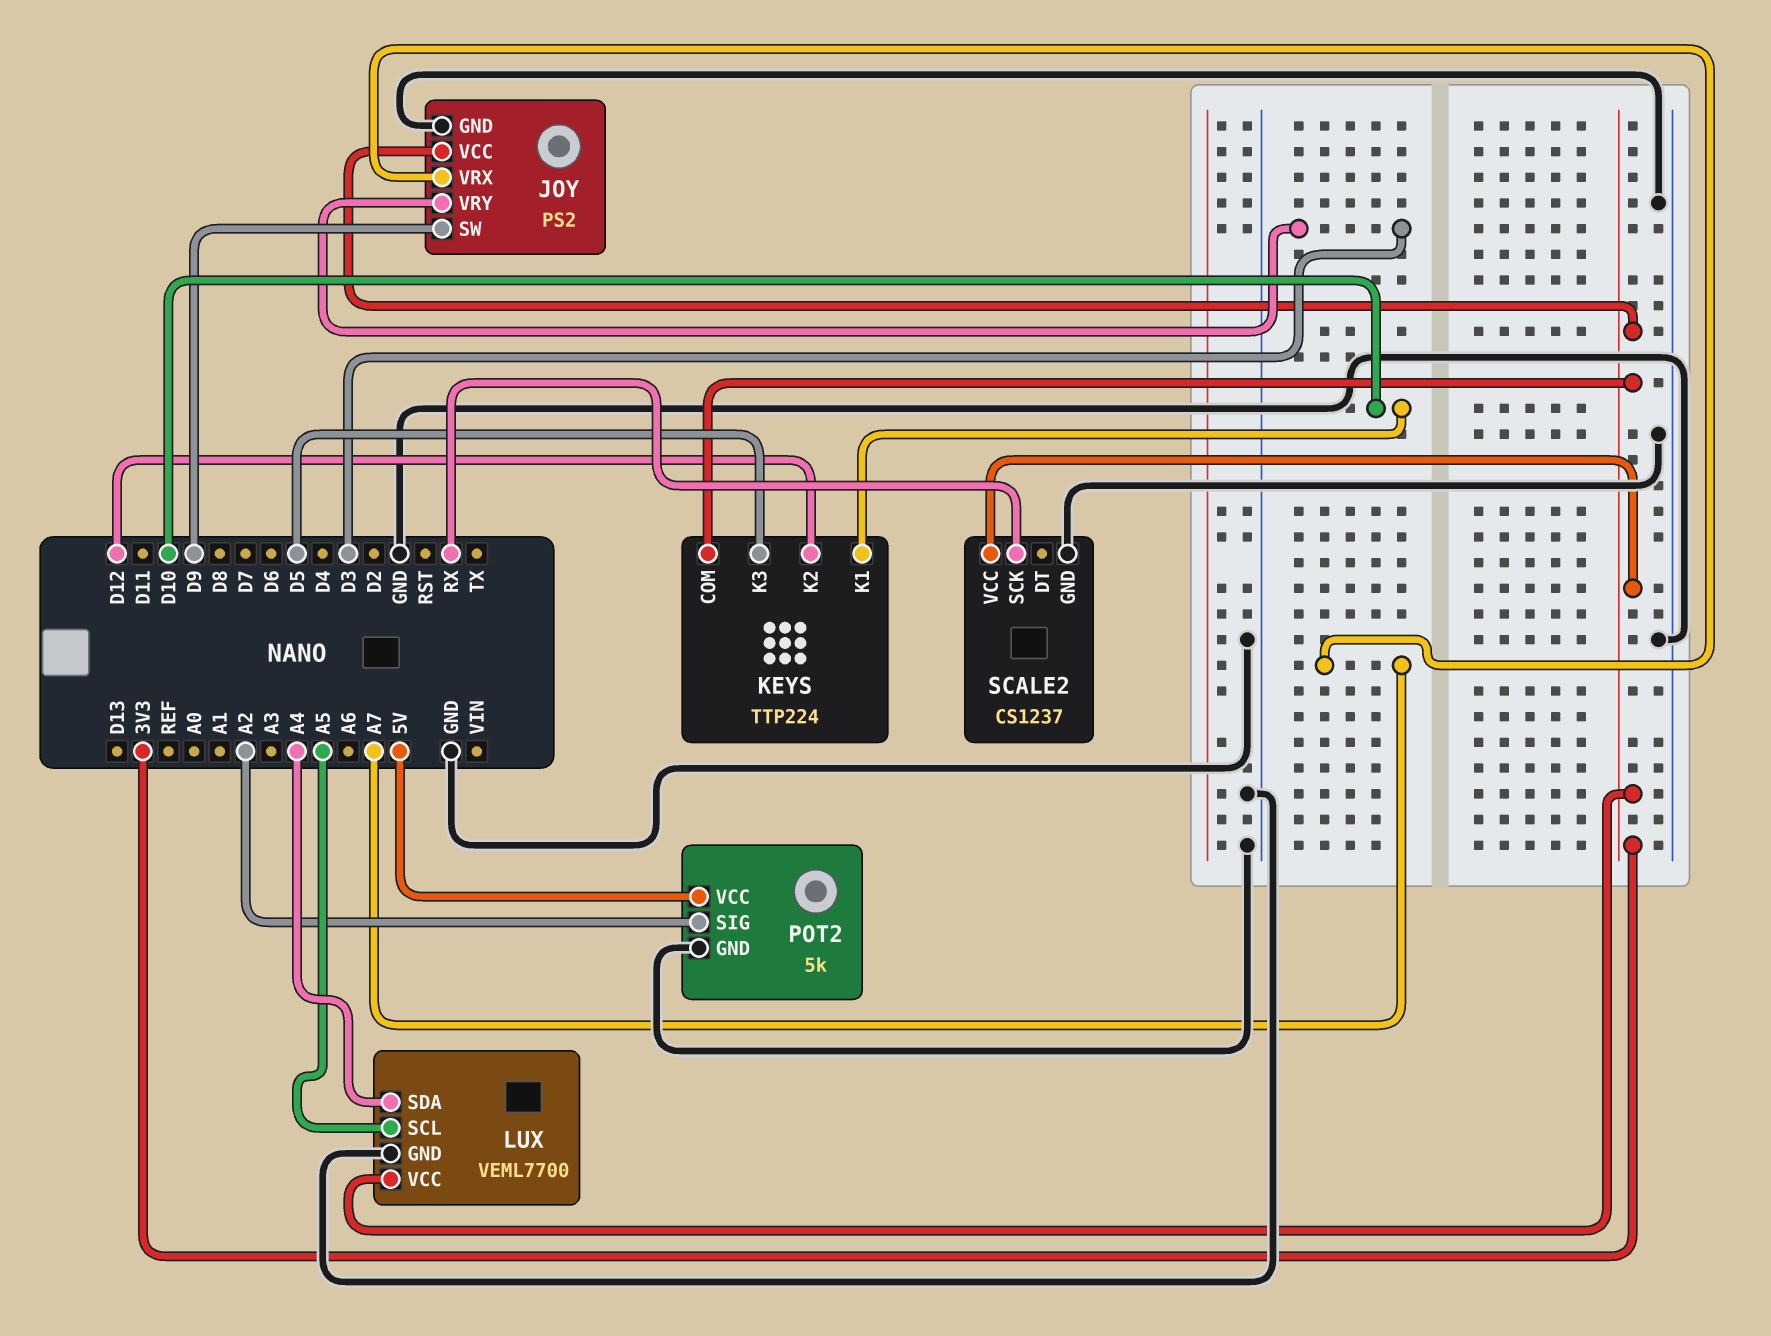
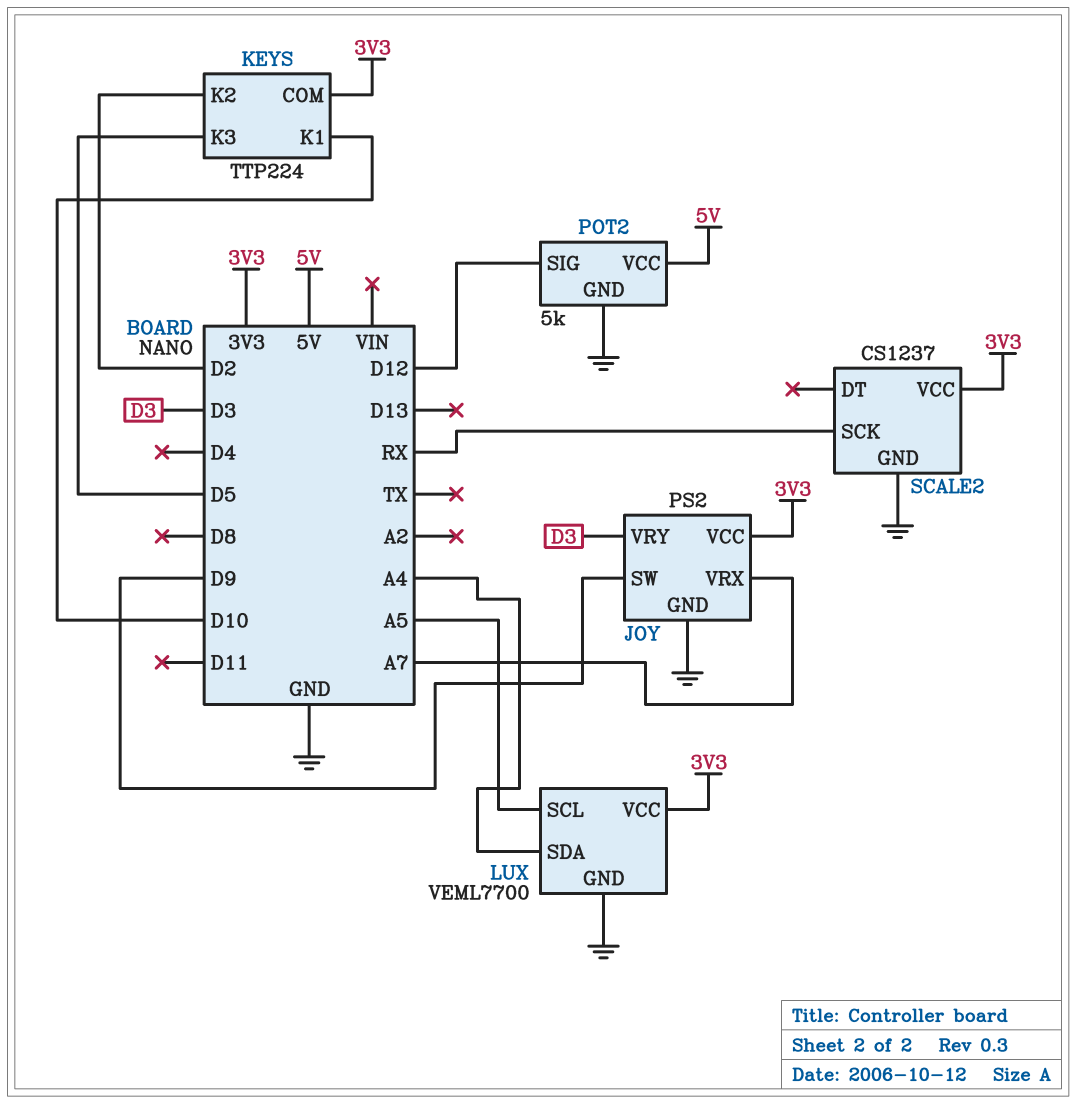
KEYS pin K2: D12 -> D2
POT2 pin SIG: A2 -> D12

